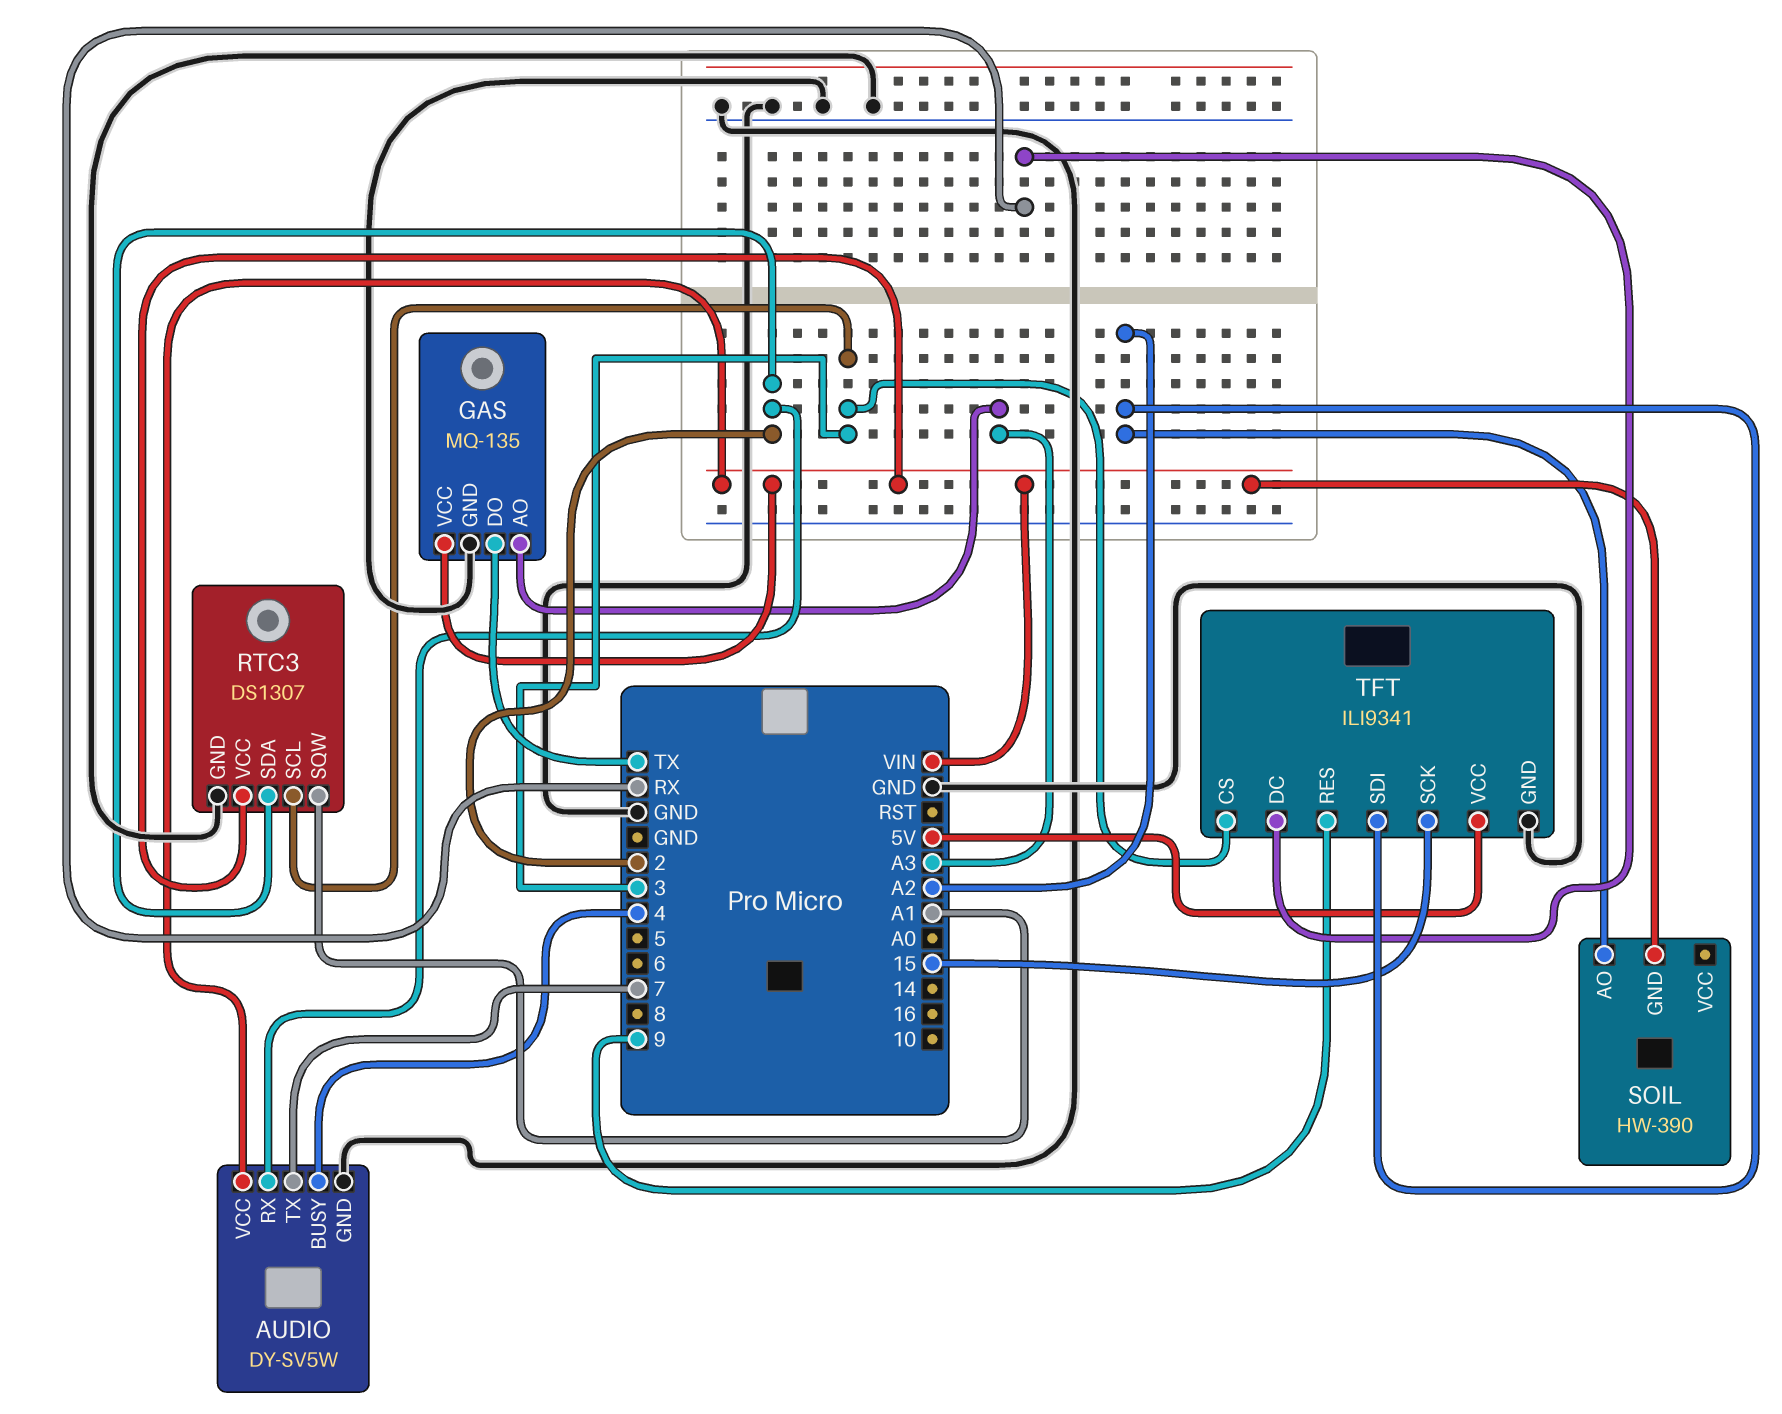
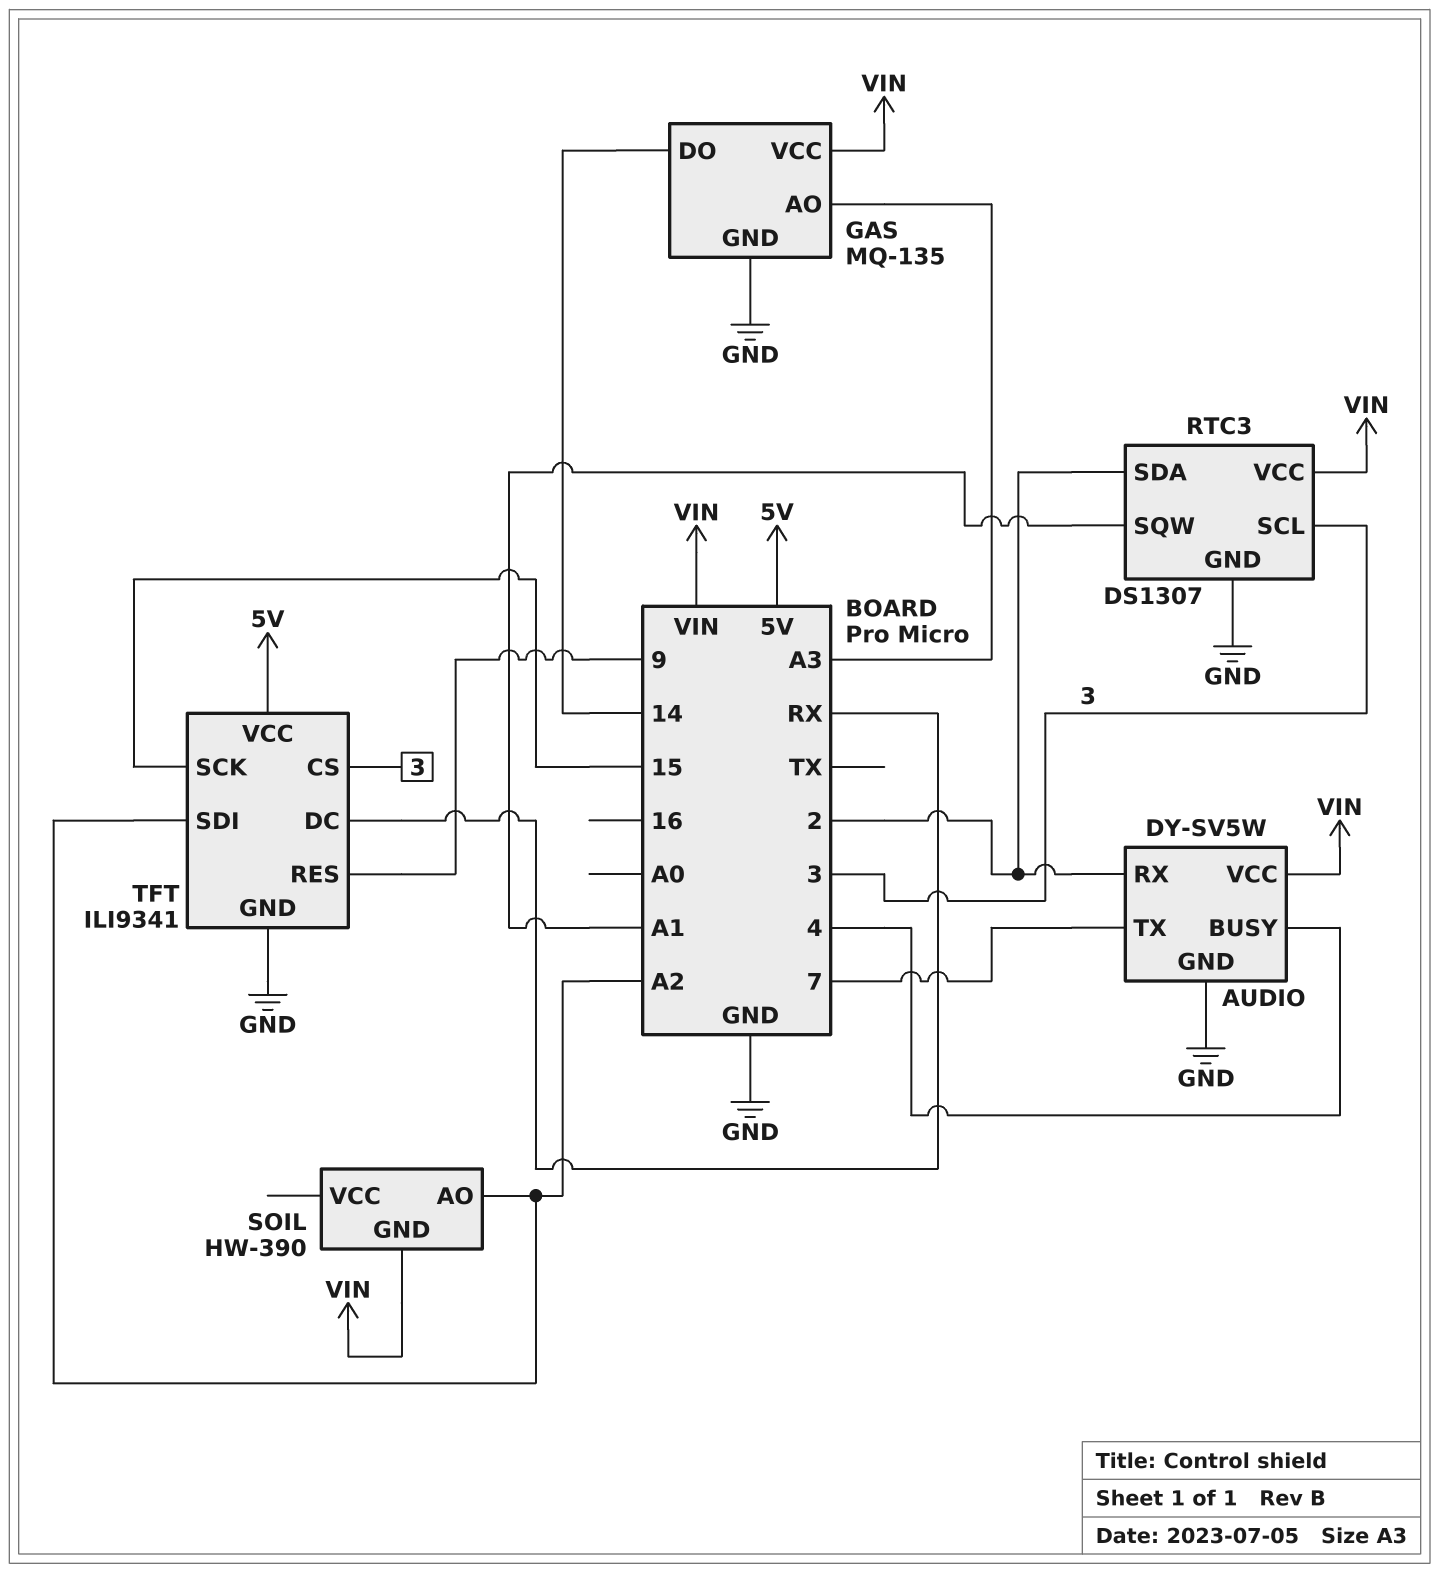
GAS pin DO: TX -> 14

